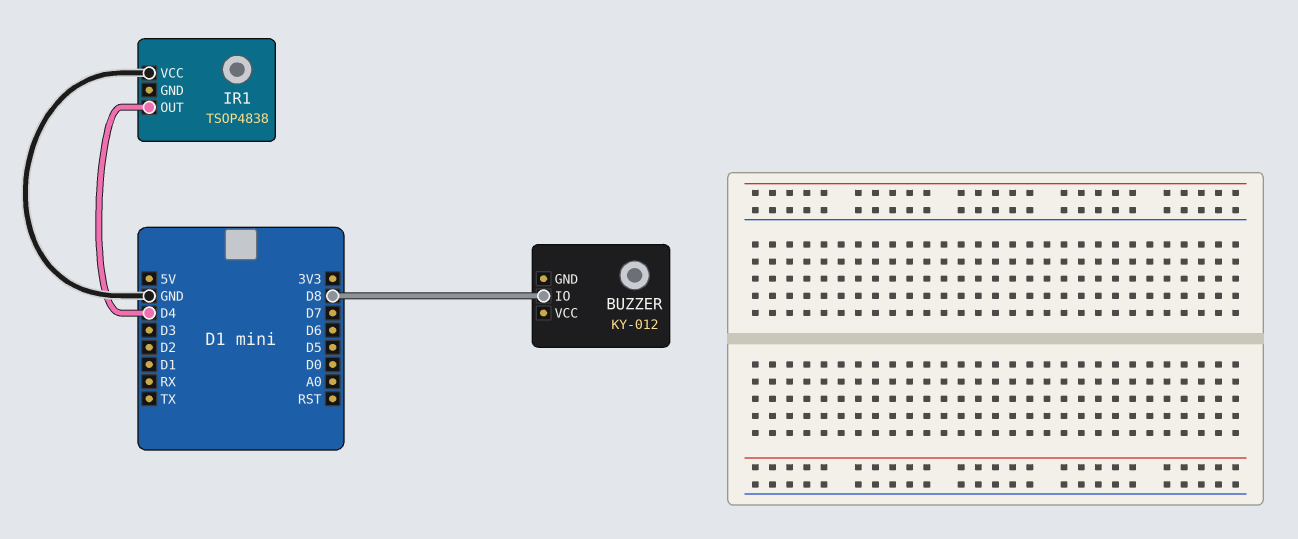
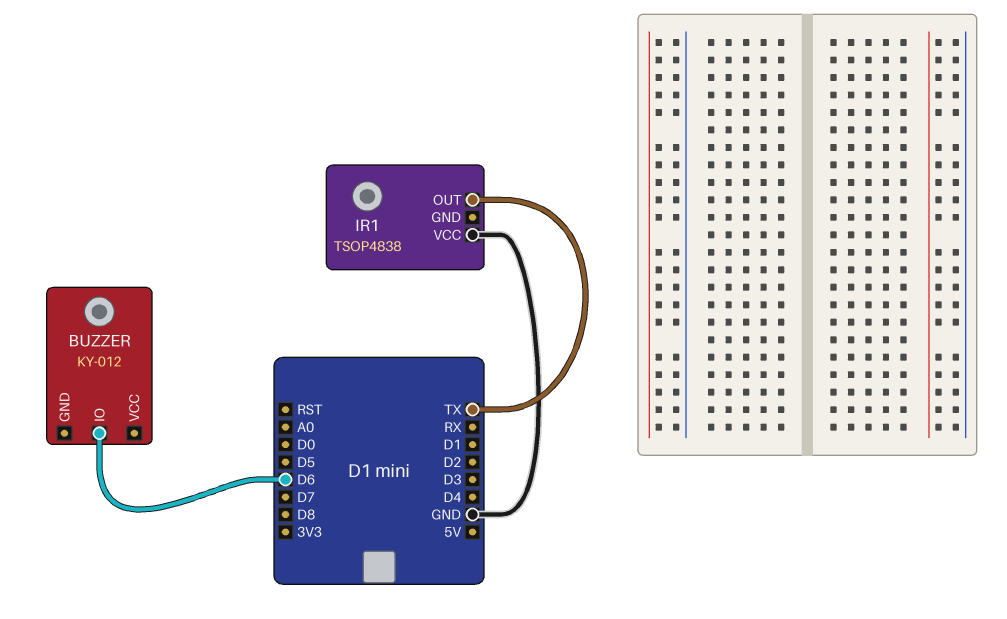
BUZZER pin IO: D8 -> D6
IR1 pin OUT: D4 -> TX

